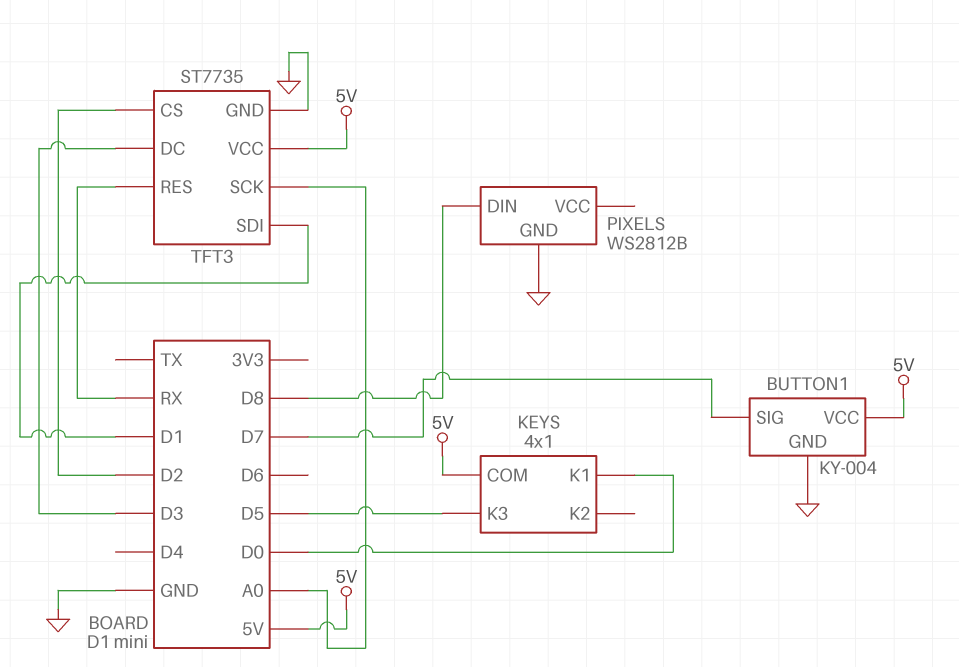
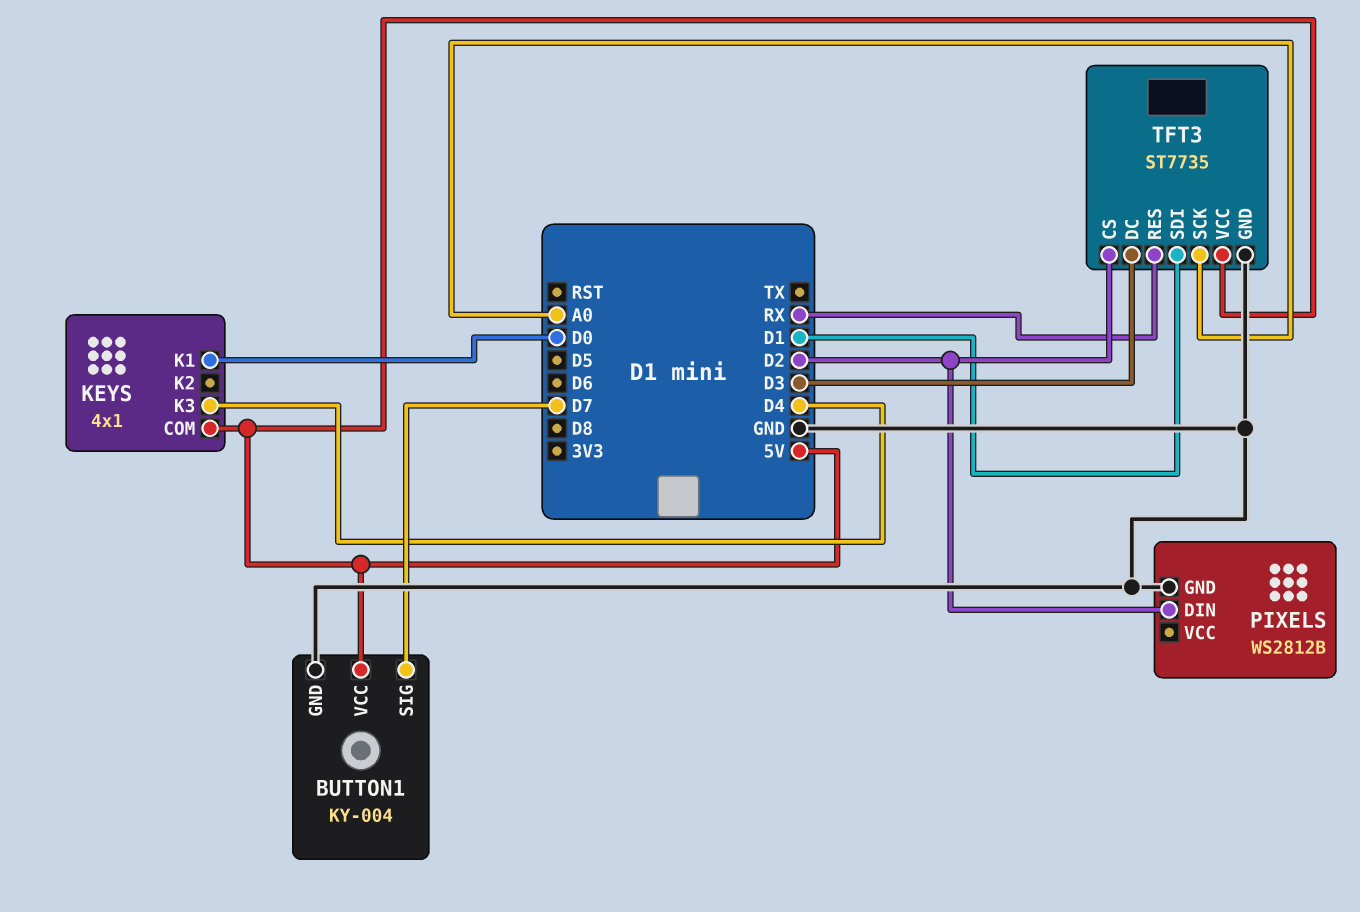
KEYS pin K3: D5 -> D4
PIXELS pin DIN: D8 -> D2

